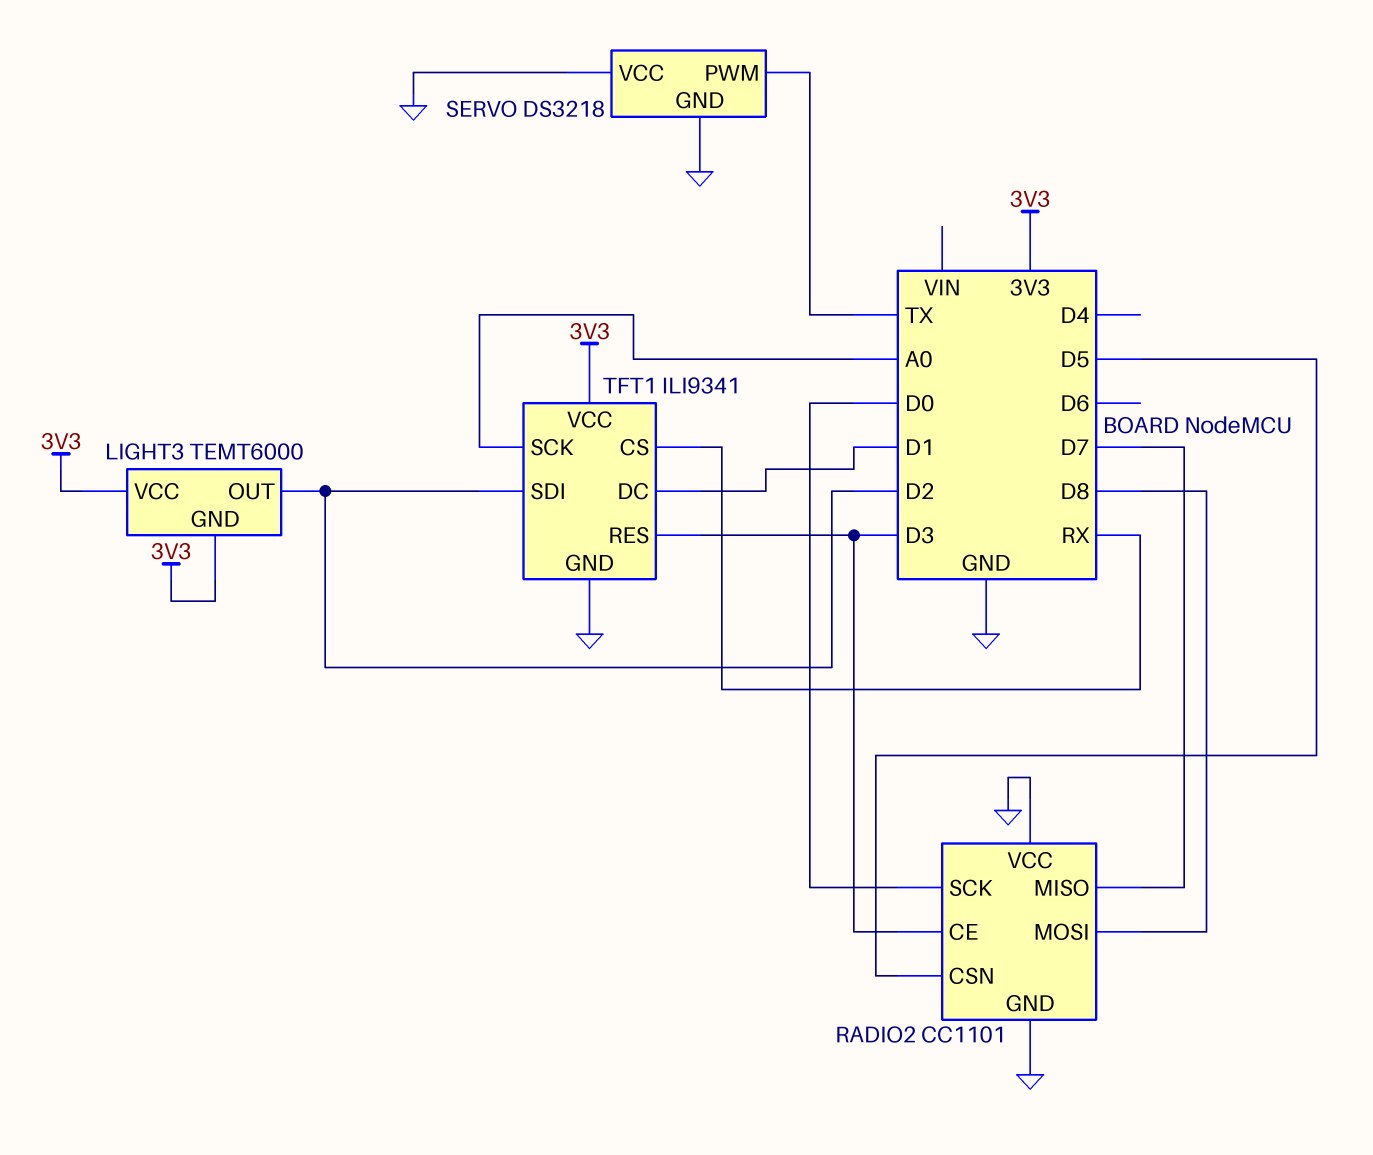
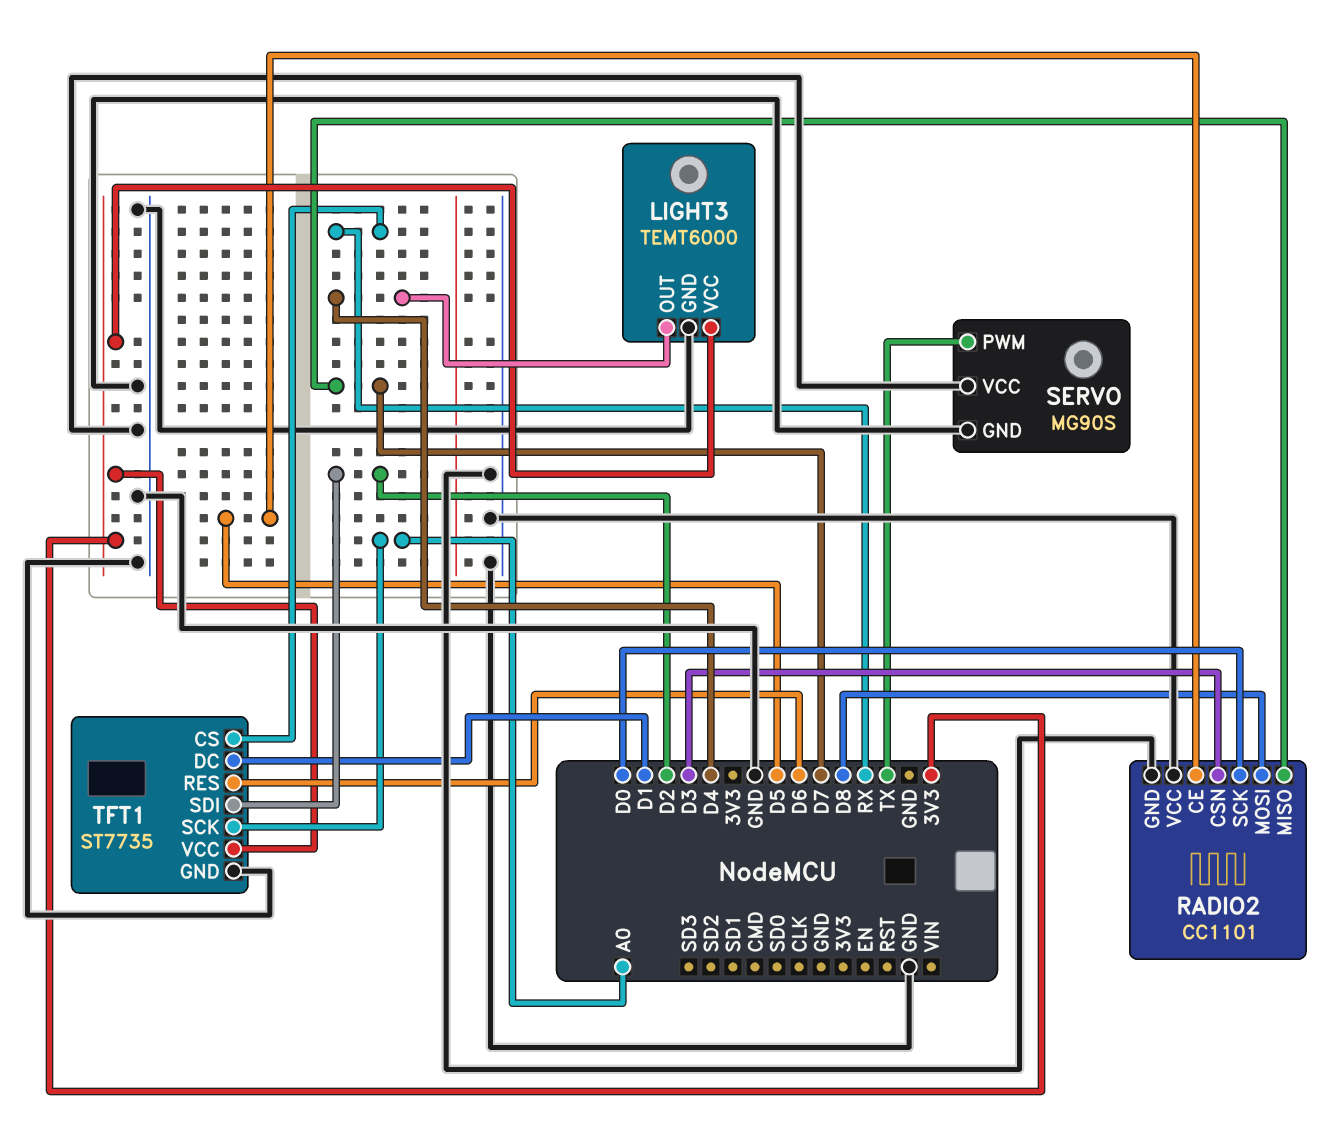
LIGHT3 pin GND: 3V3 -> GND
LIGHT3 pin OUT: D2 -> D4
RADIO2 pin CE: D3 -> D5
RADIO2 pin CSN: D5 -> D3
SERVO: DS3218 -> MG90S
TFT1: ILI9341 -> ST7735
TFT1 pin RES: D3 -> D6

